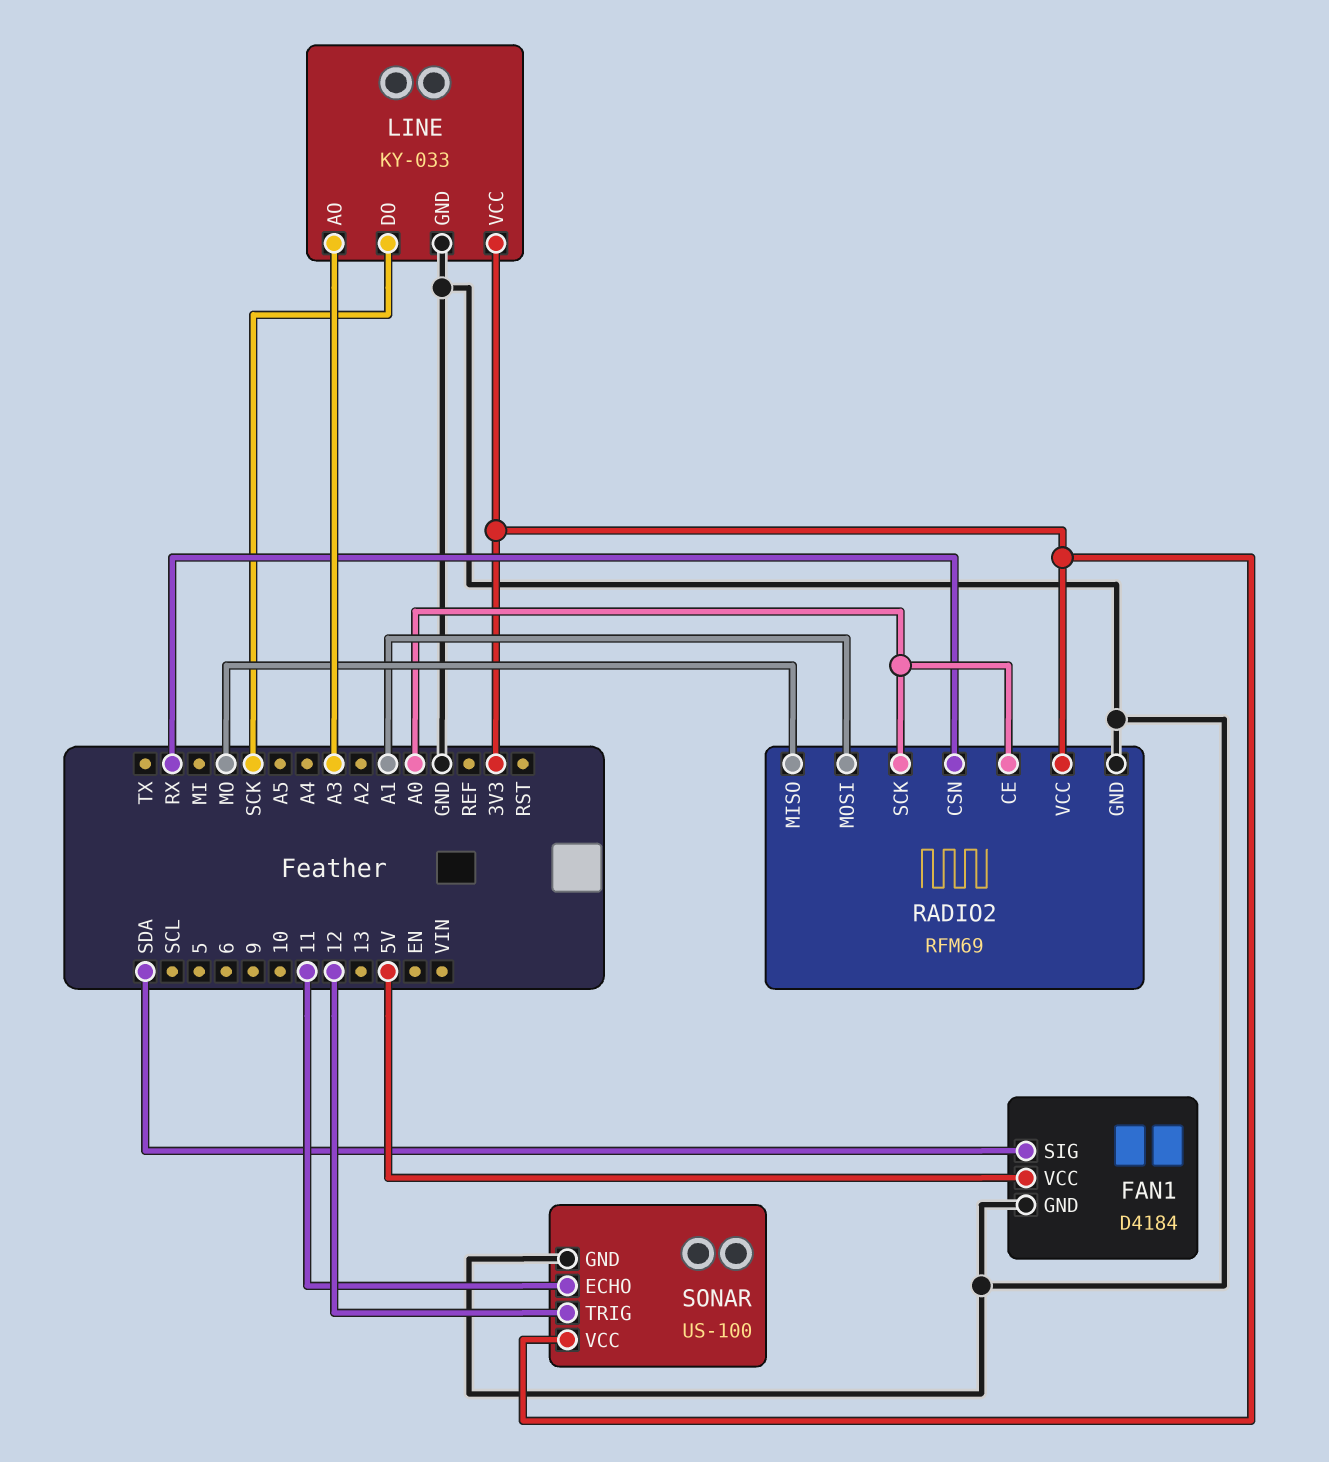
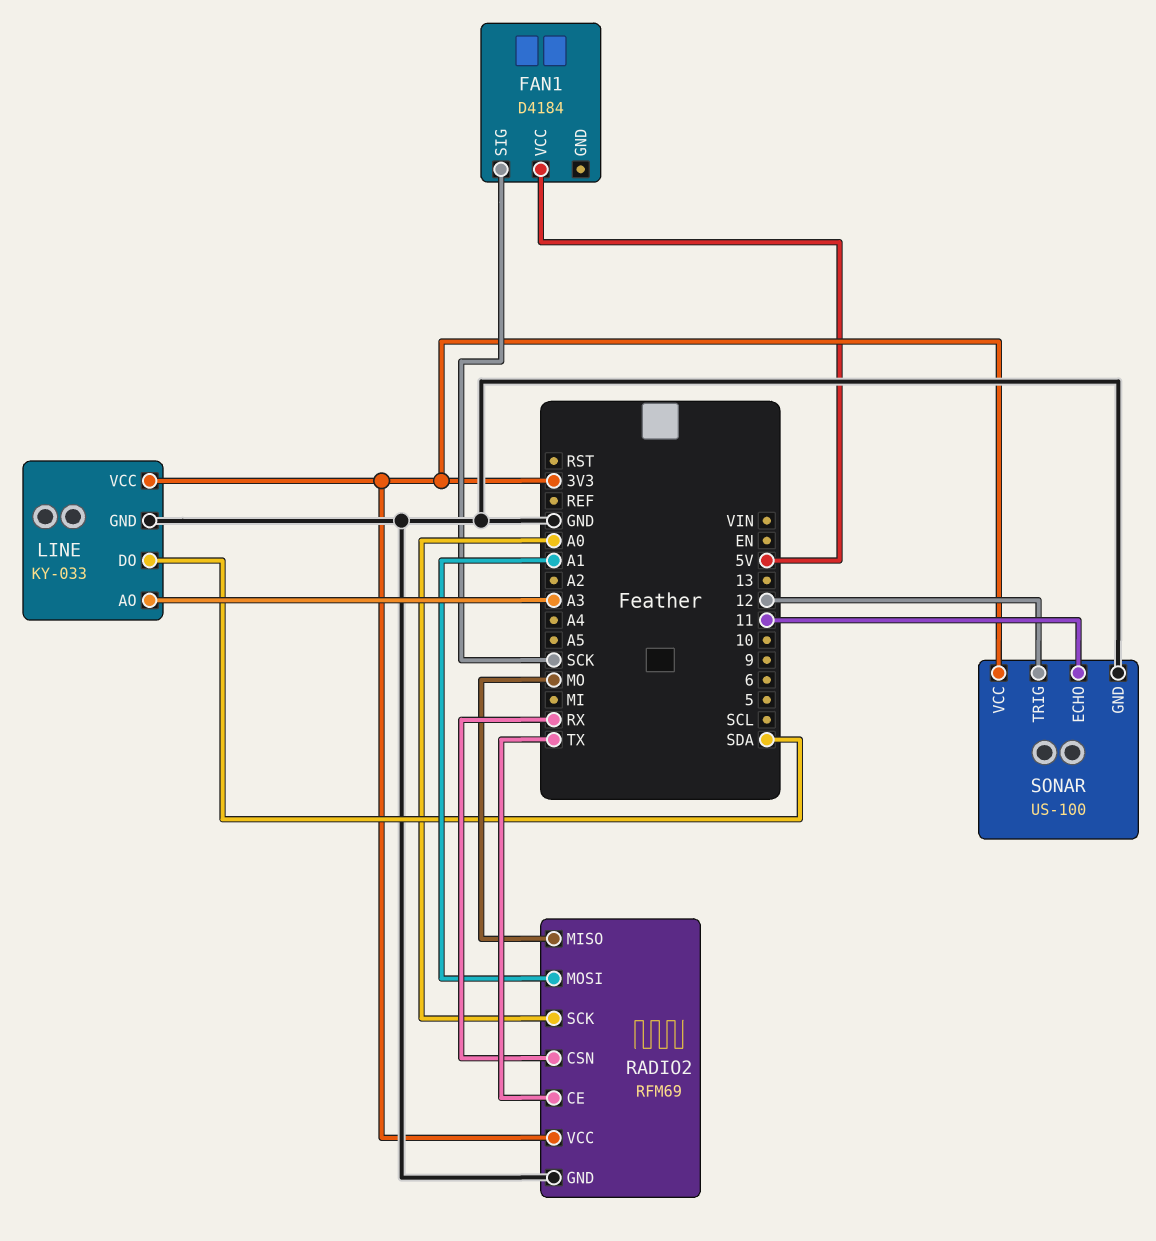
FAN1 pin GND: GND -> none
FAN1 pin SIG: SDA -> SCK
LINE pin DO: SCK -> SDA
RADIO2 pin CE: A0 -> TX

